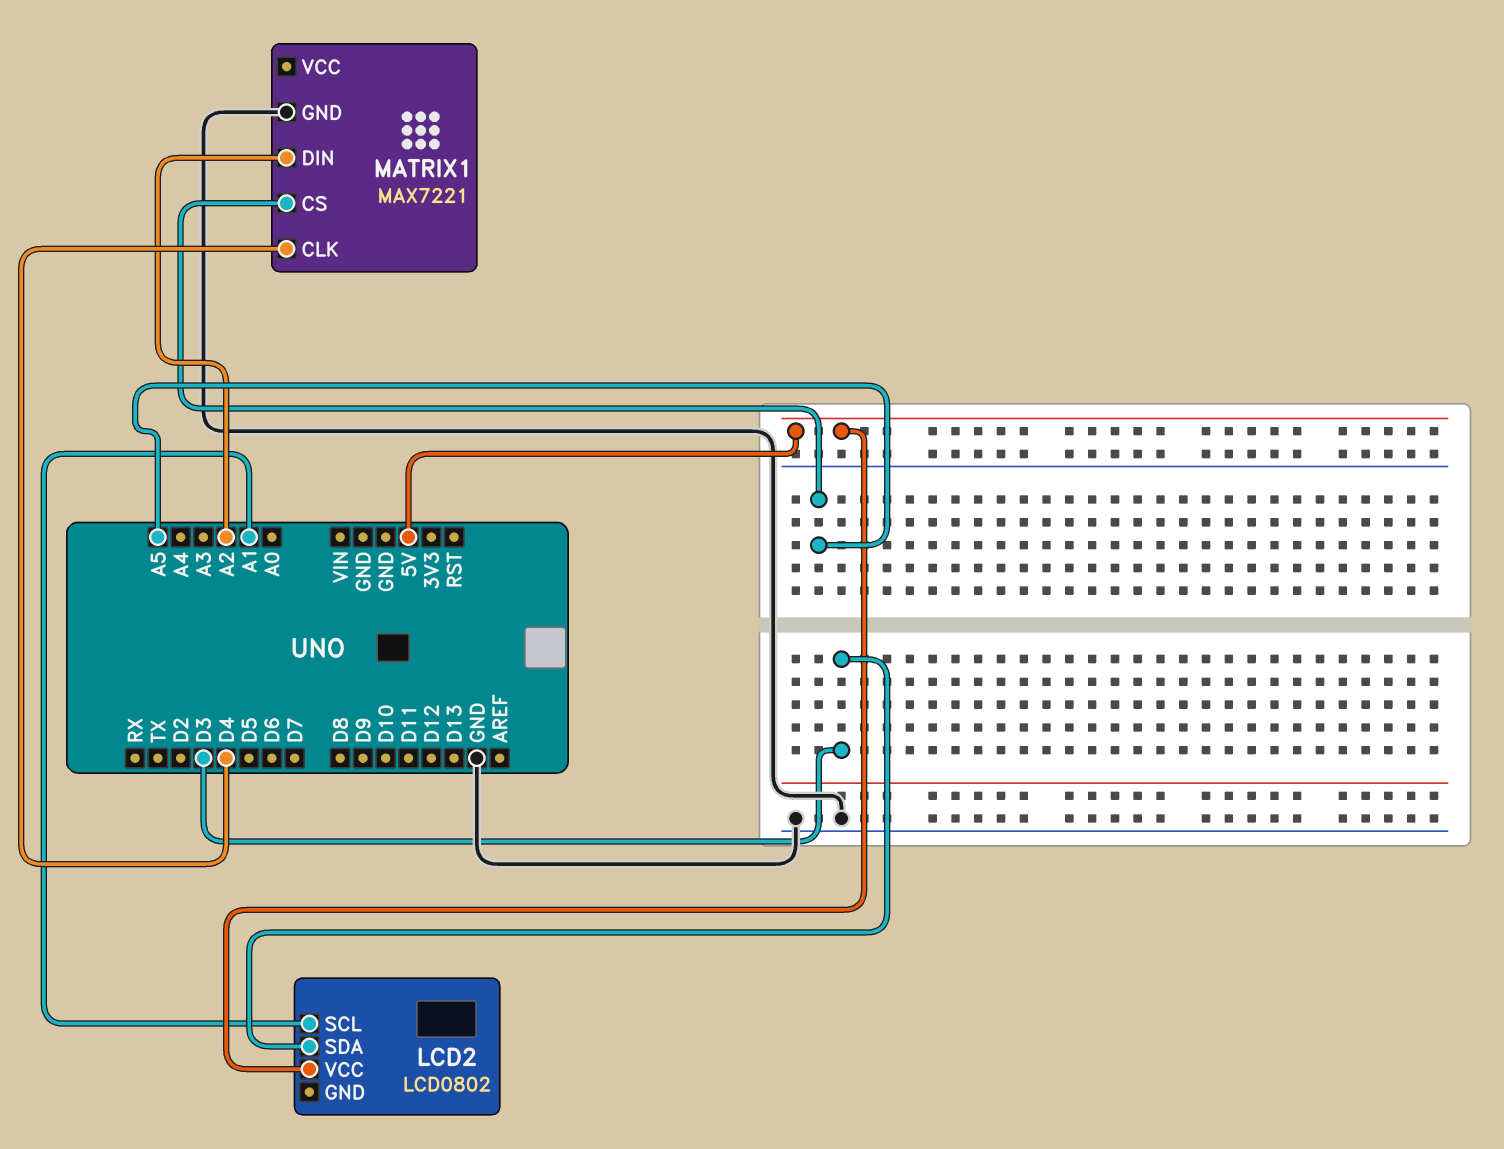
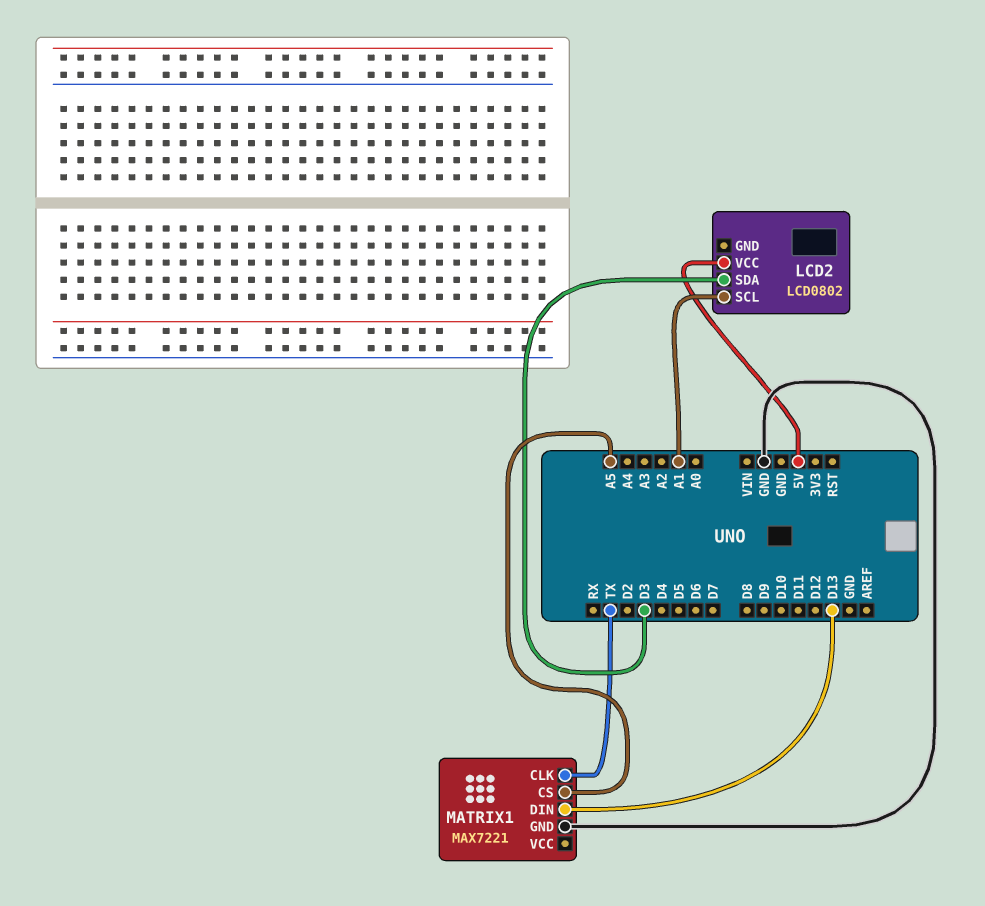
MATRIX1 pin CLK: D4 -> TX
MATRIX1 pin DIN: A2 -> D13

